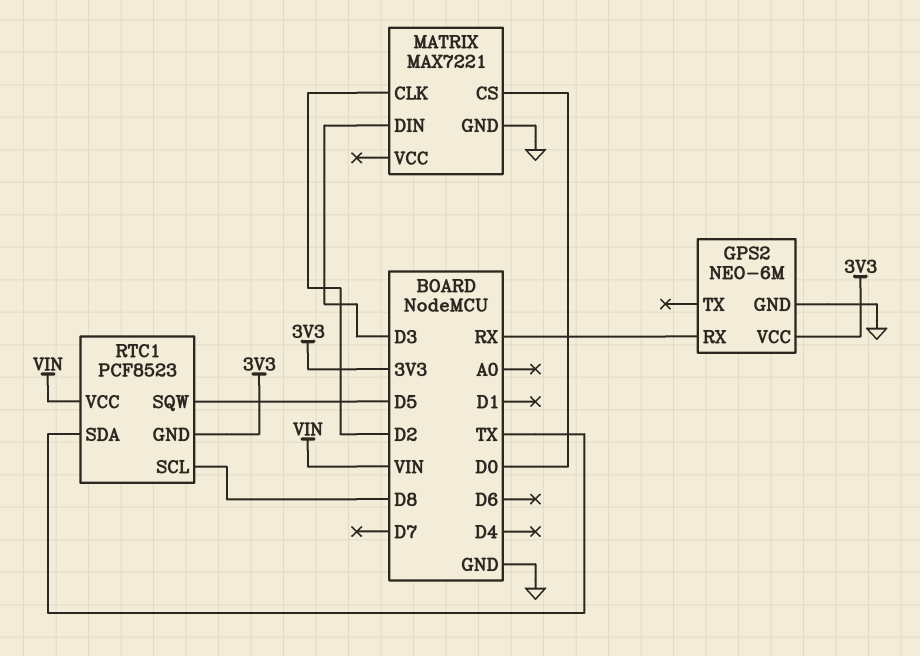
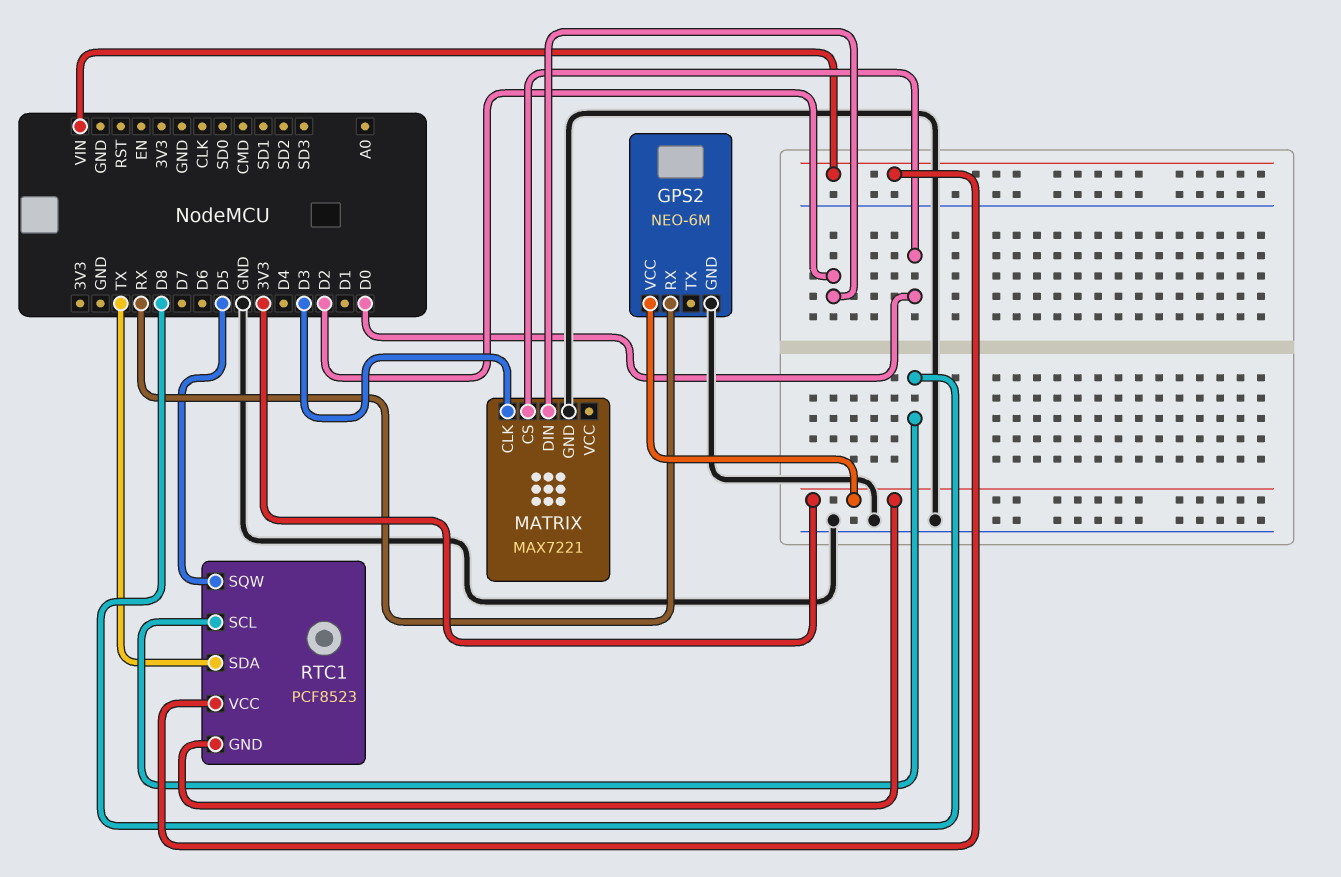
MATRIX pin CLK: D2 -> D3
MATRIX pin DIN: D3 -> D2

